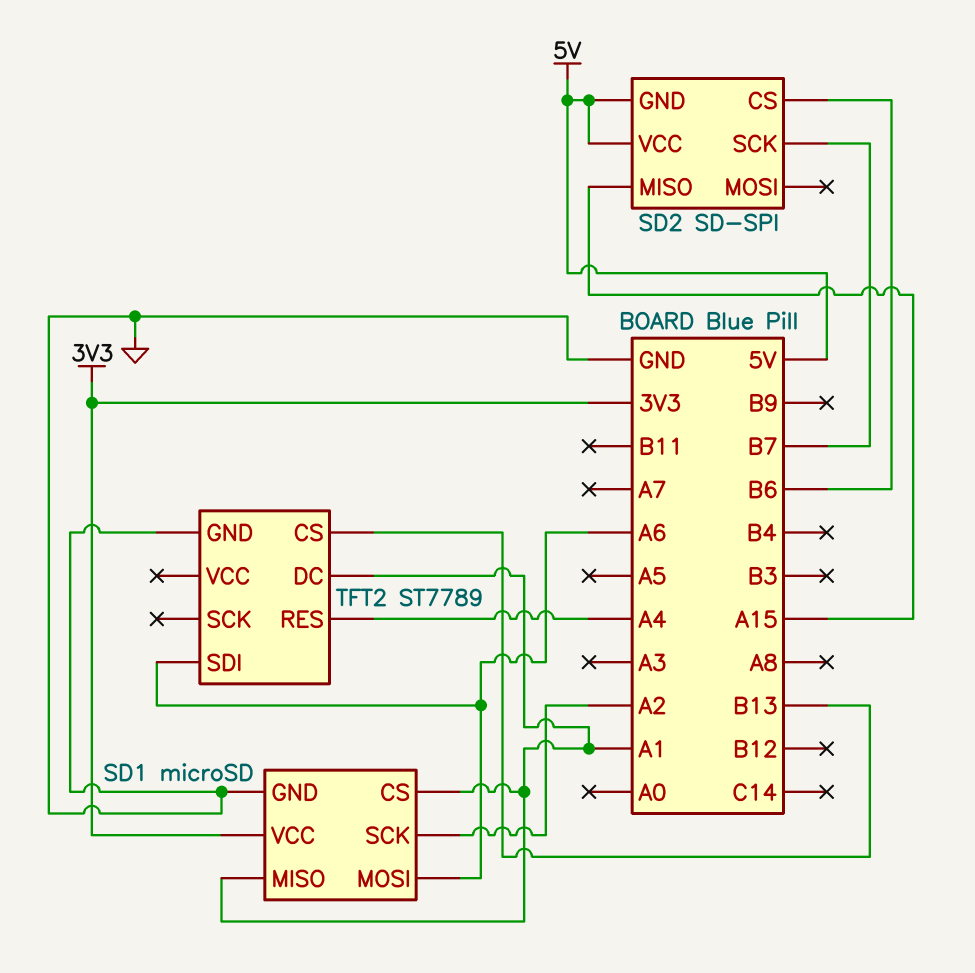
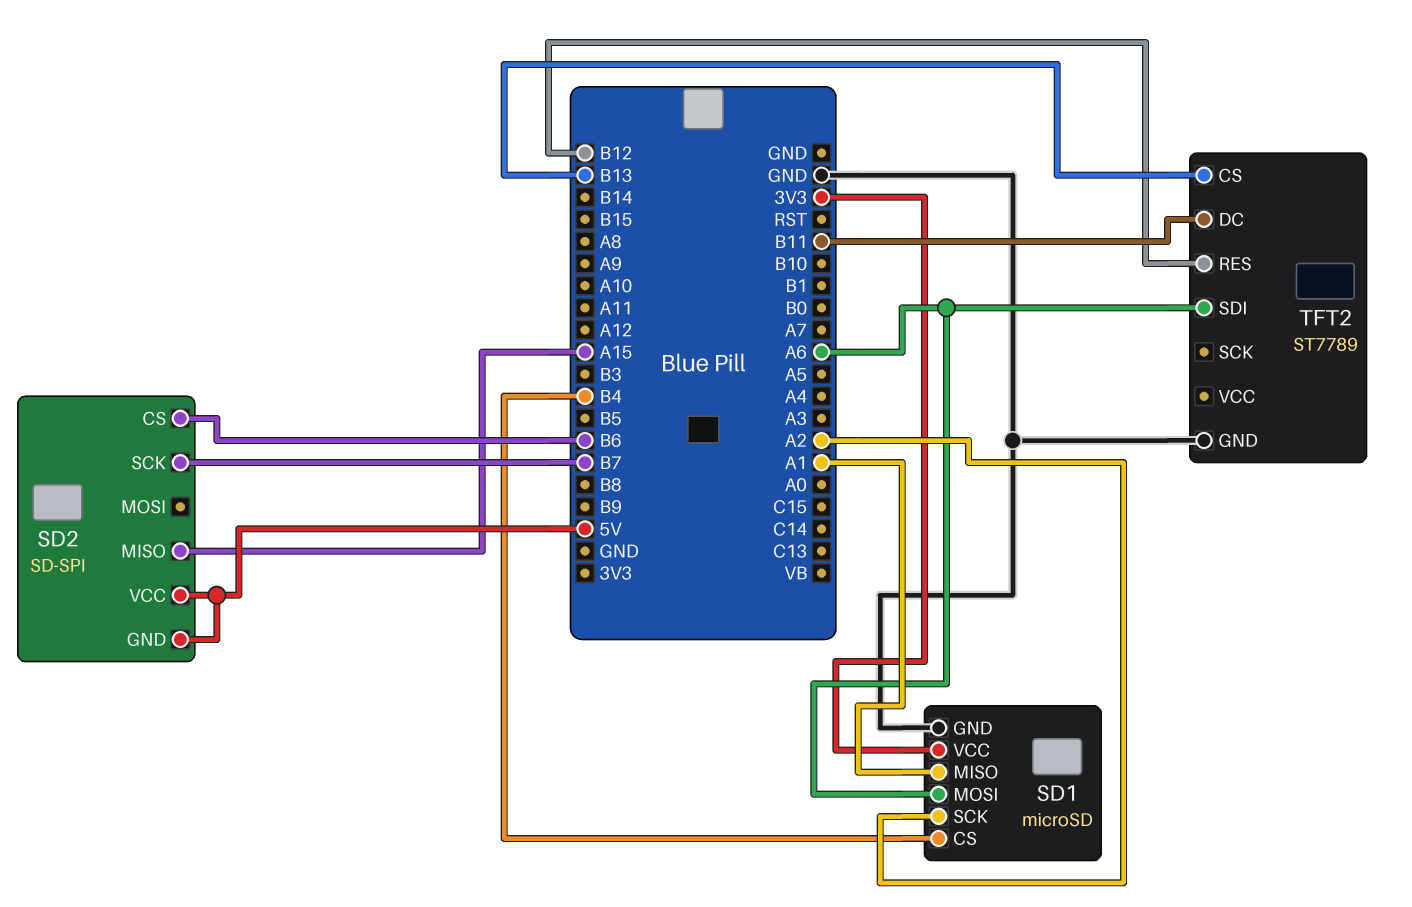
SD1 pin CS: A1 -> B4
TFT2 pin DC: A1 -> B11
TFT2 pin RES: A4 -> B12

